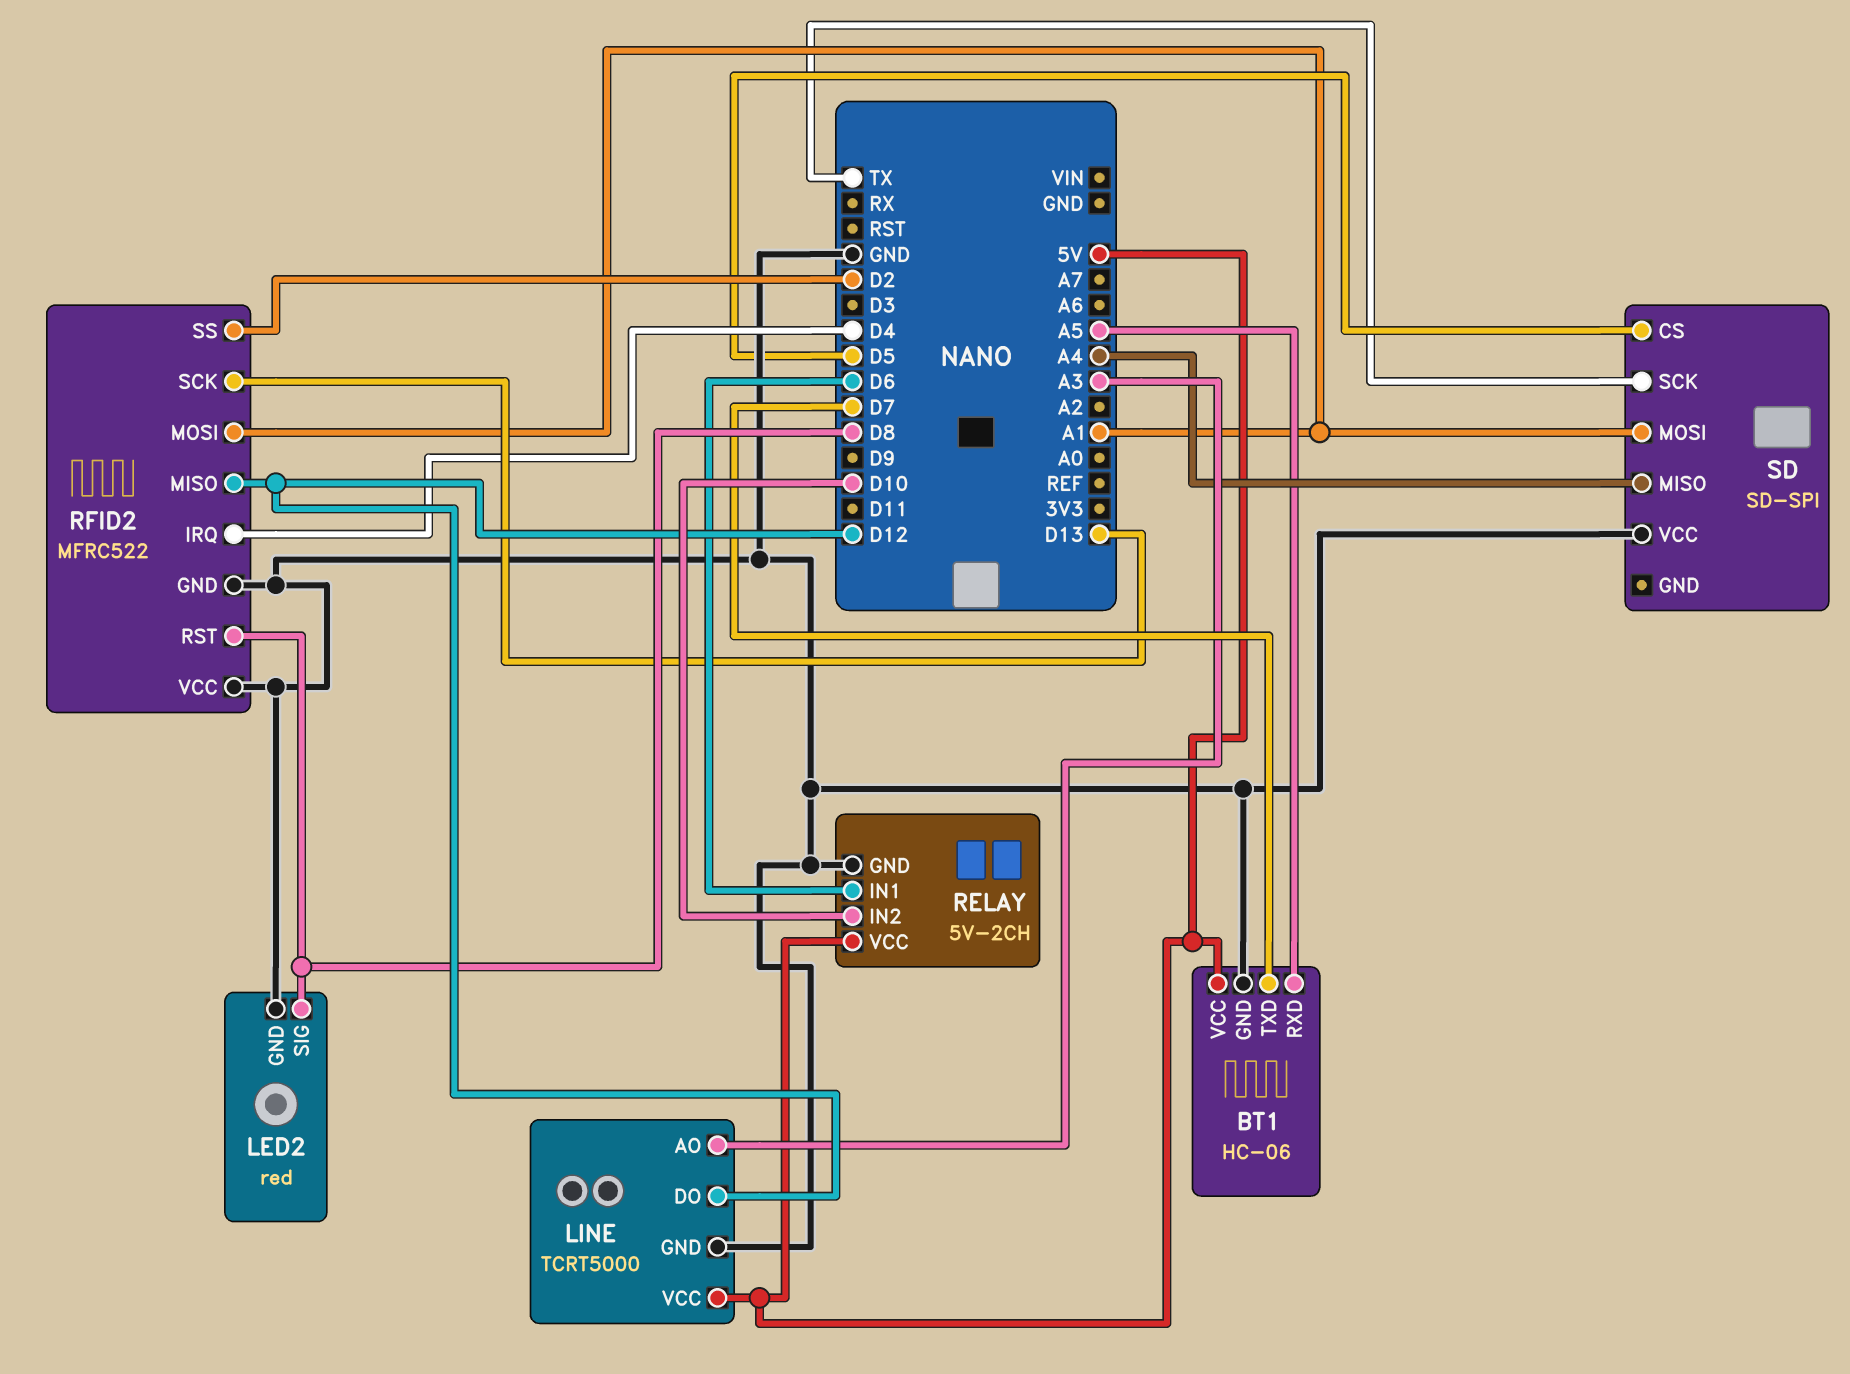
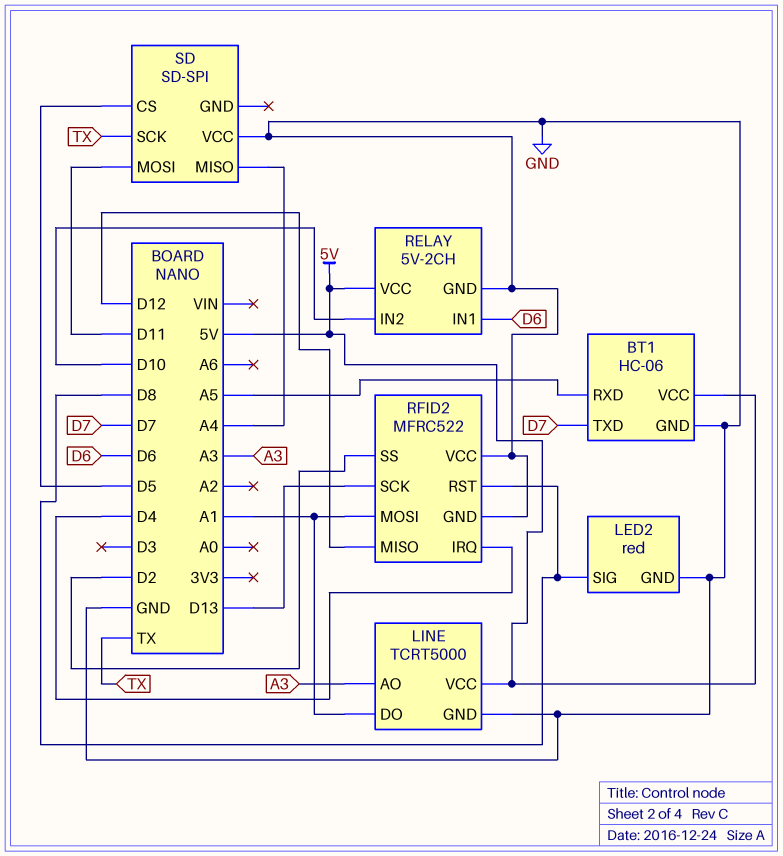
LINE pin DO: D12 -> A1
SD pin MOSI: A1 -> D11

